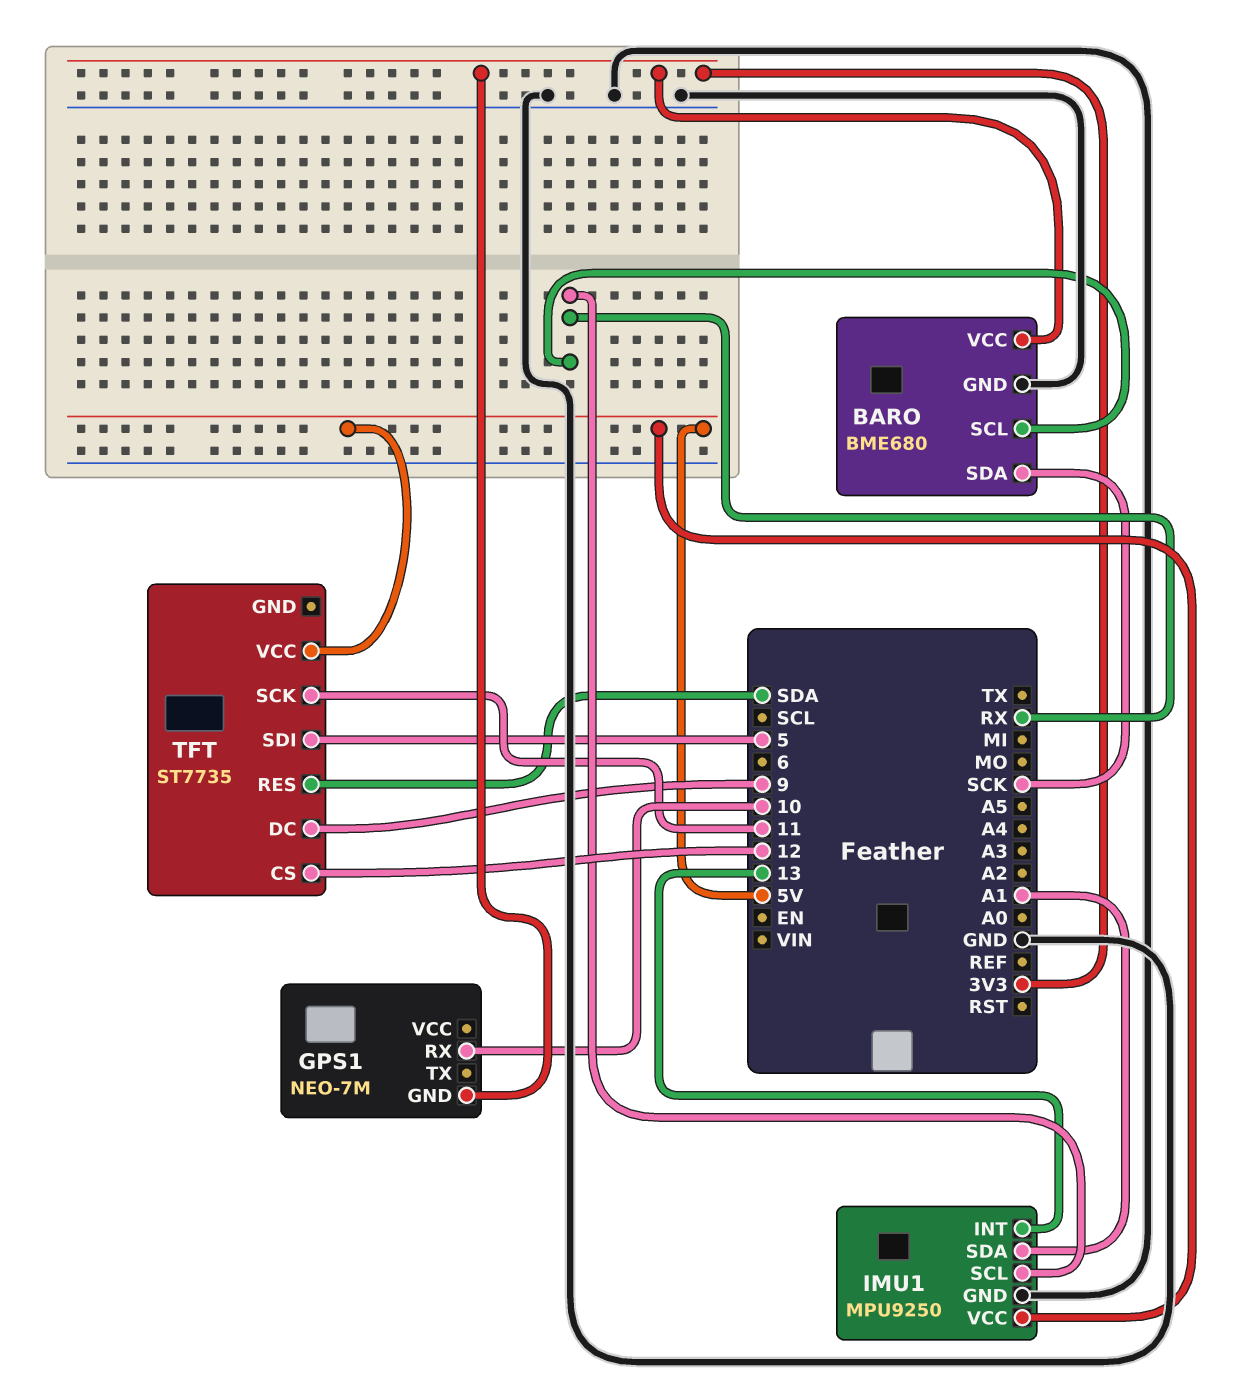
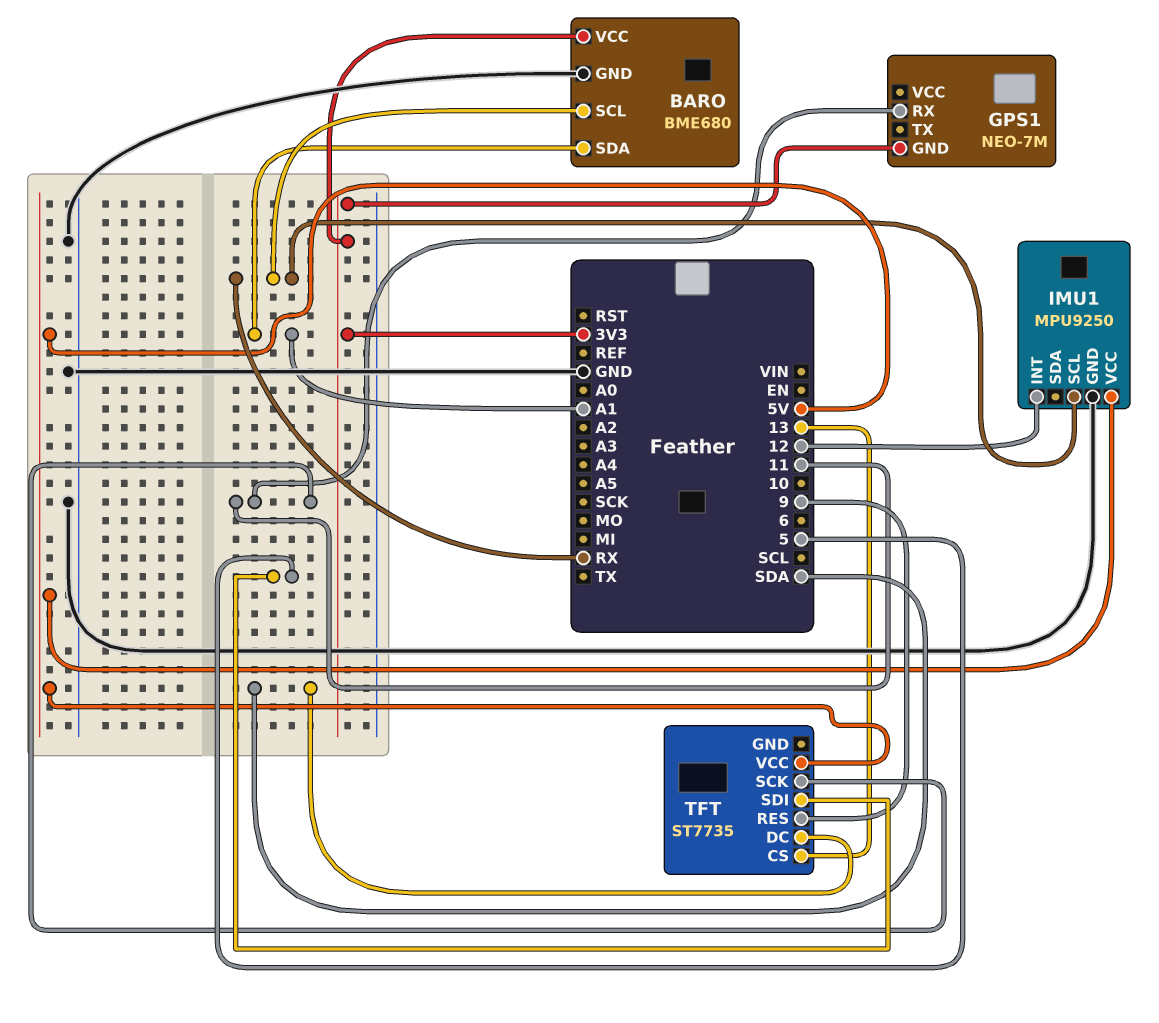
BARO pin SDA: SCK -> A1
GPS1 pin RX: 10 -> 11
IMU1 pin INT: 13 -> 12
IMU1 pin SDA: A1 -> none
TFT pin CS: 12 -> 13
TFT pin DC: 9 -> SDA
TFT pin RES: SDA -> 9

